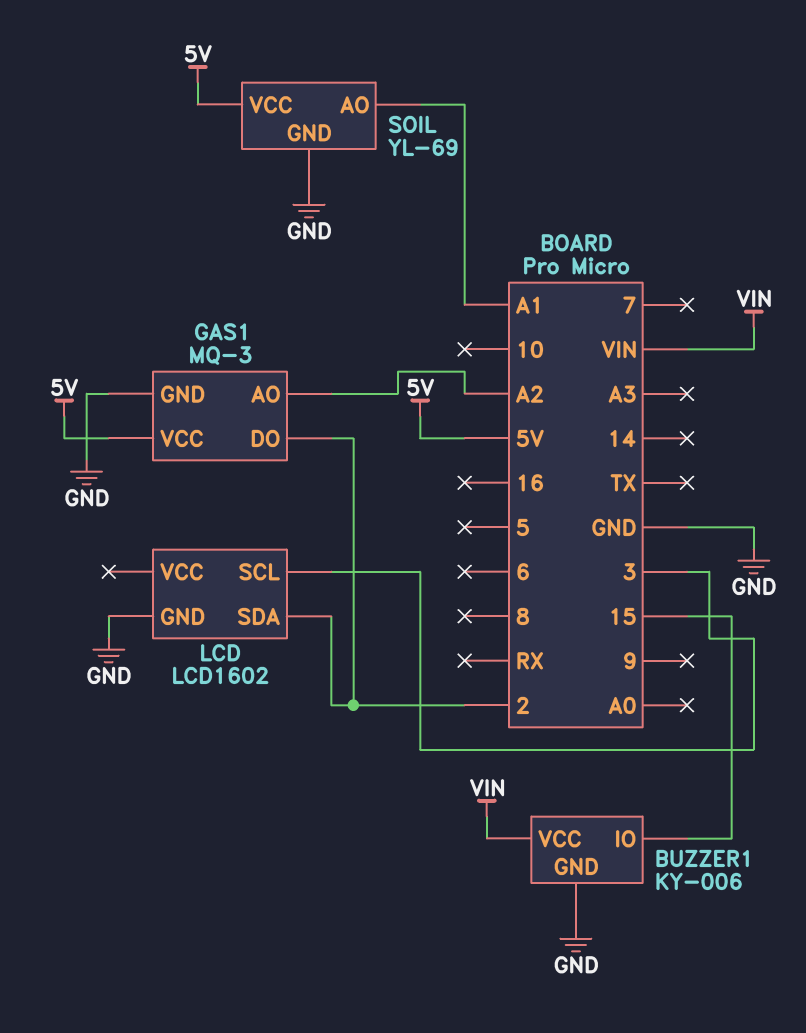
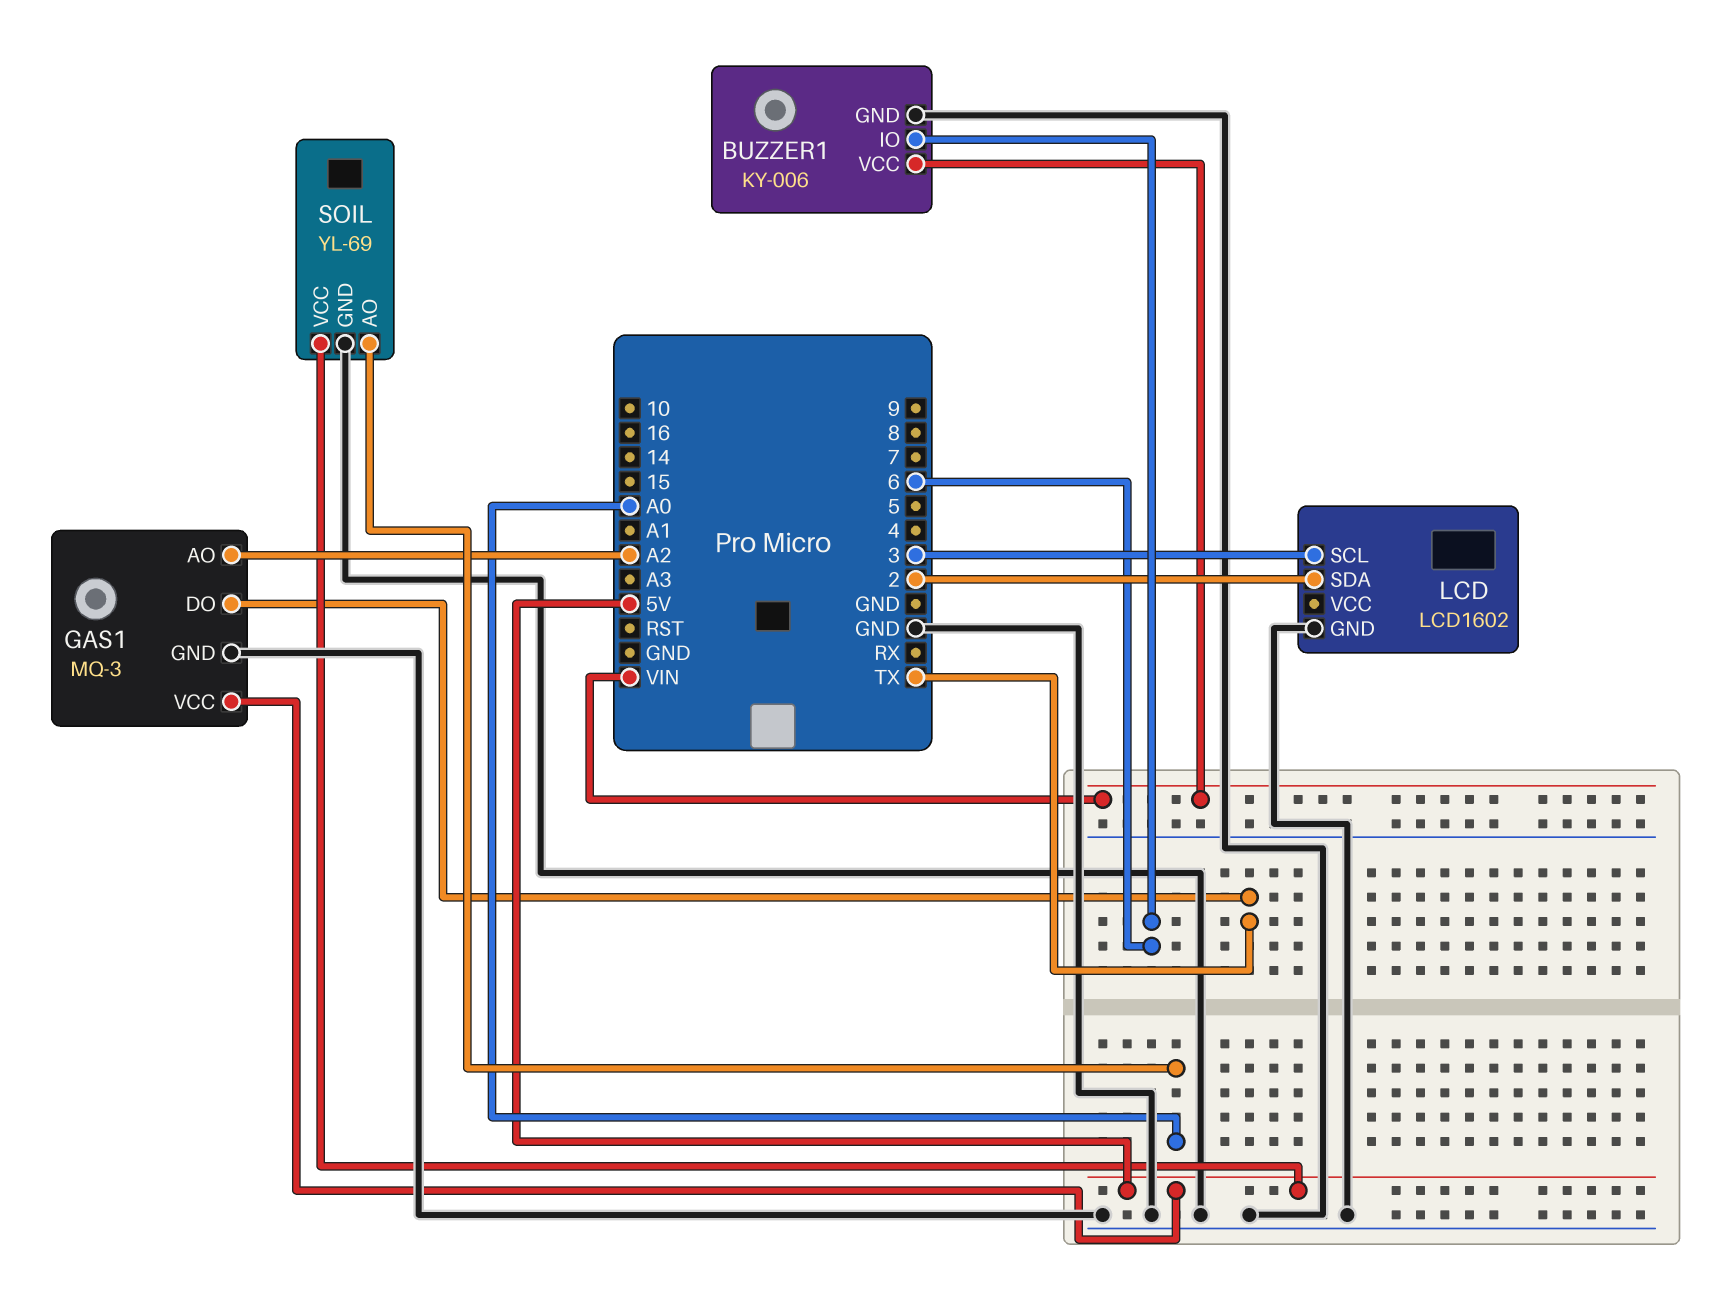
BUZZER1 pin IO: 15 -> 6
GAS1 pin DO: 2 -> TX
SOIL pin AO: A1 -> A0

